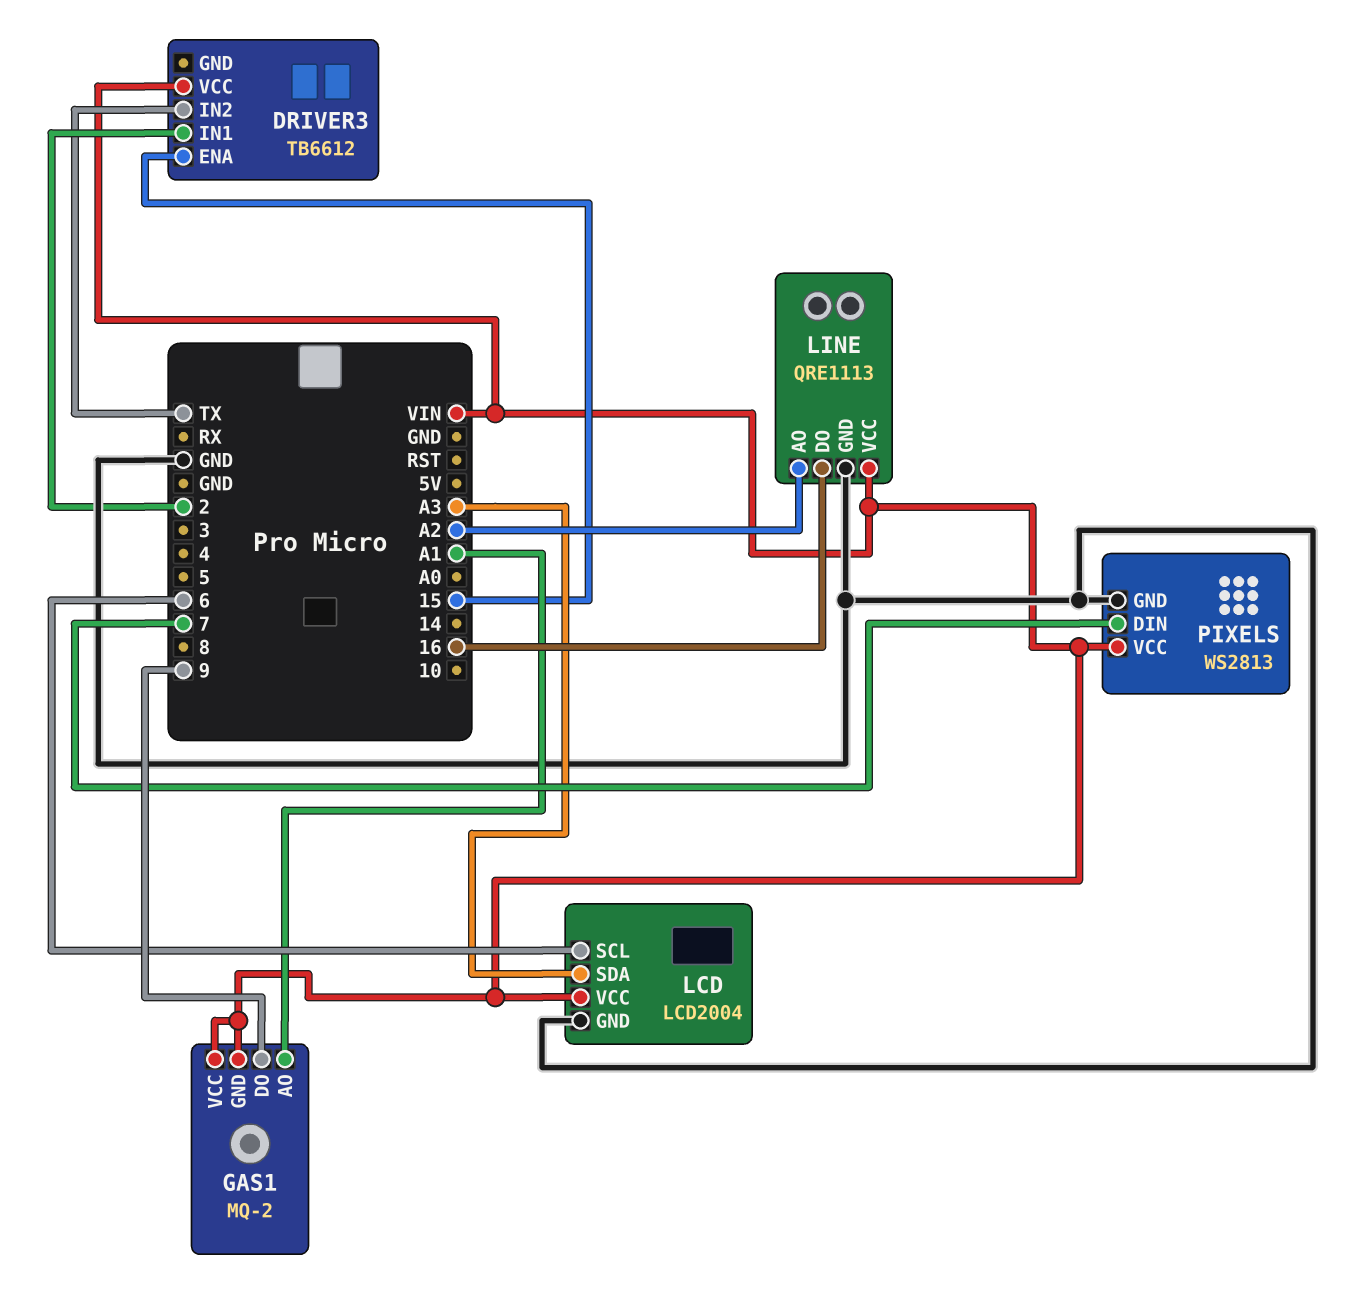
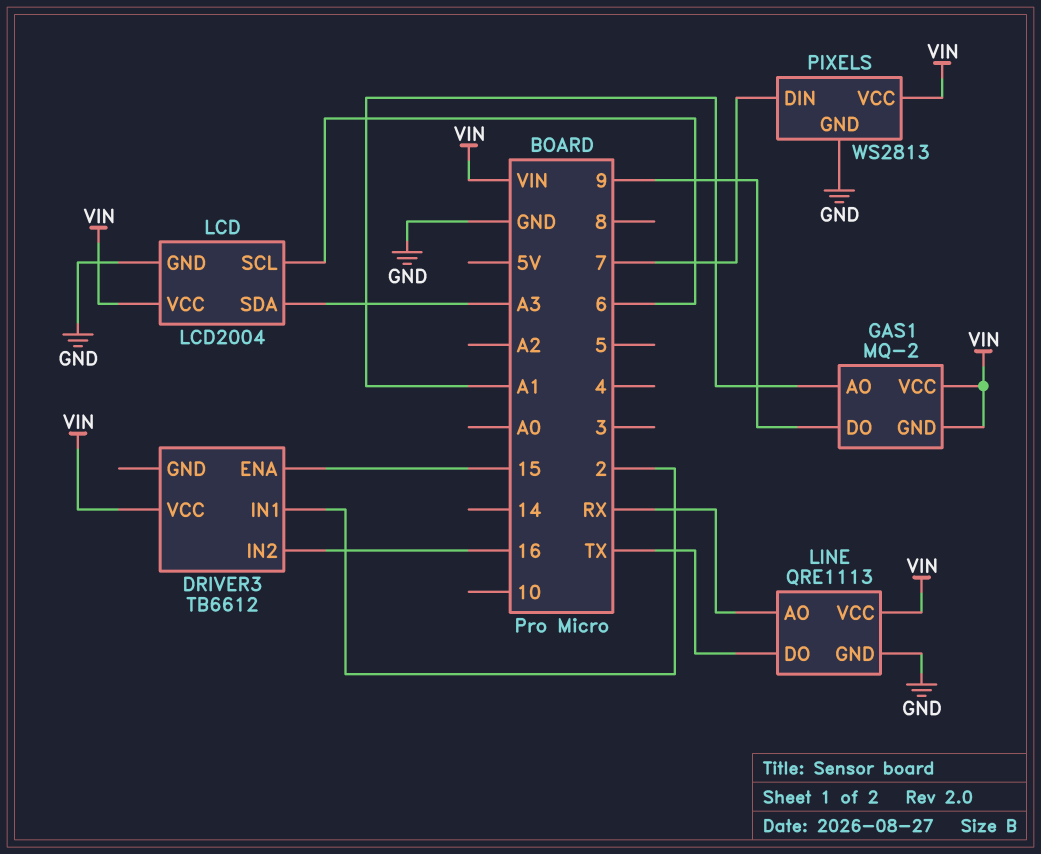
DRIVER3 pin IN2: TX -> 16
LINE pin AO: A2 -> RX
LINE pin DO: 16 -> TX

